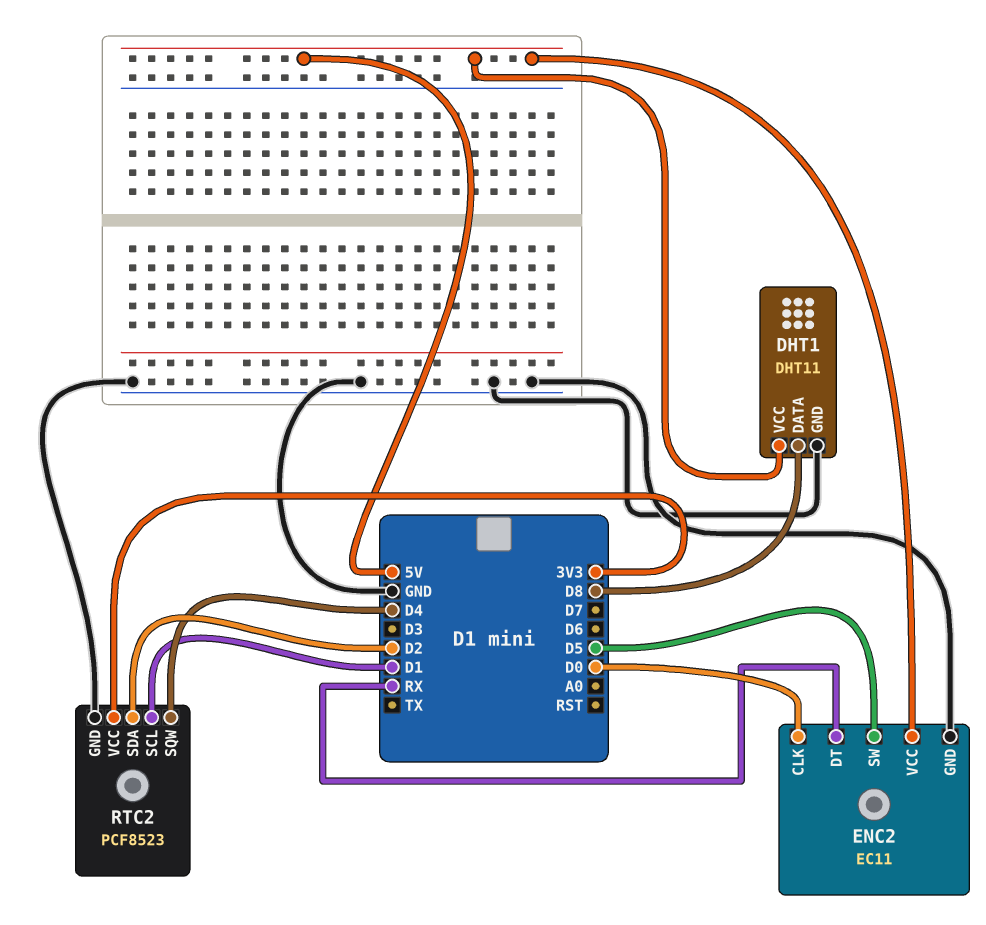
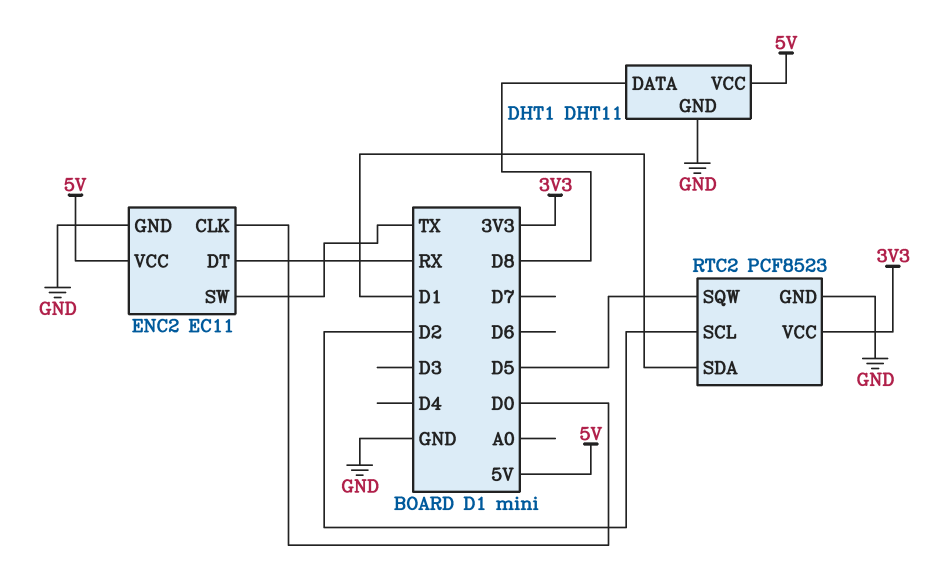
ENC2 pin SW: D5 -> TX
RTC2 pin SCL: D1 -> D2
RTC2 pin SDA: D2 -> D1
RTC2 pin SQW: D4 -> D5

